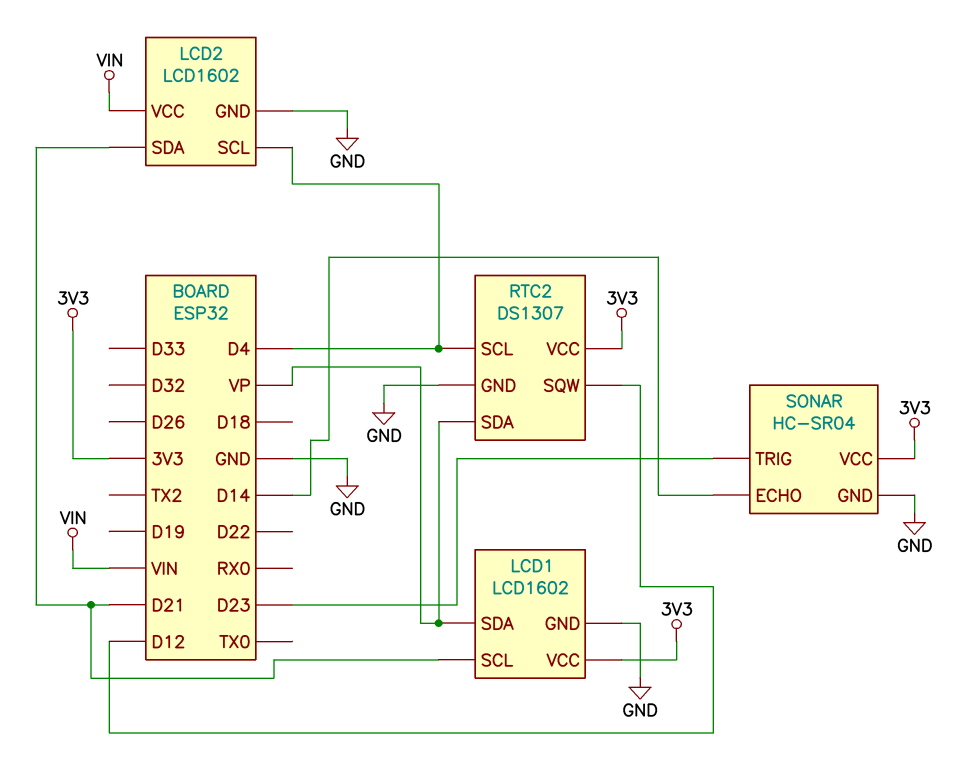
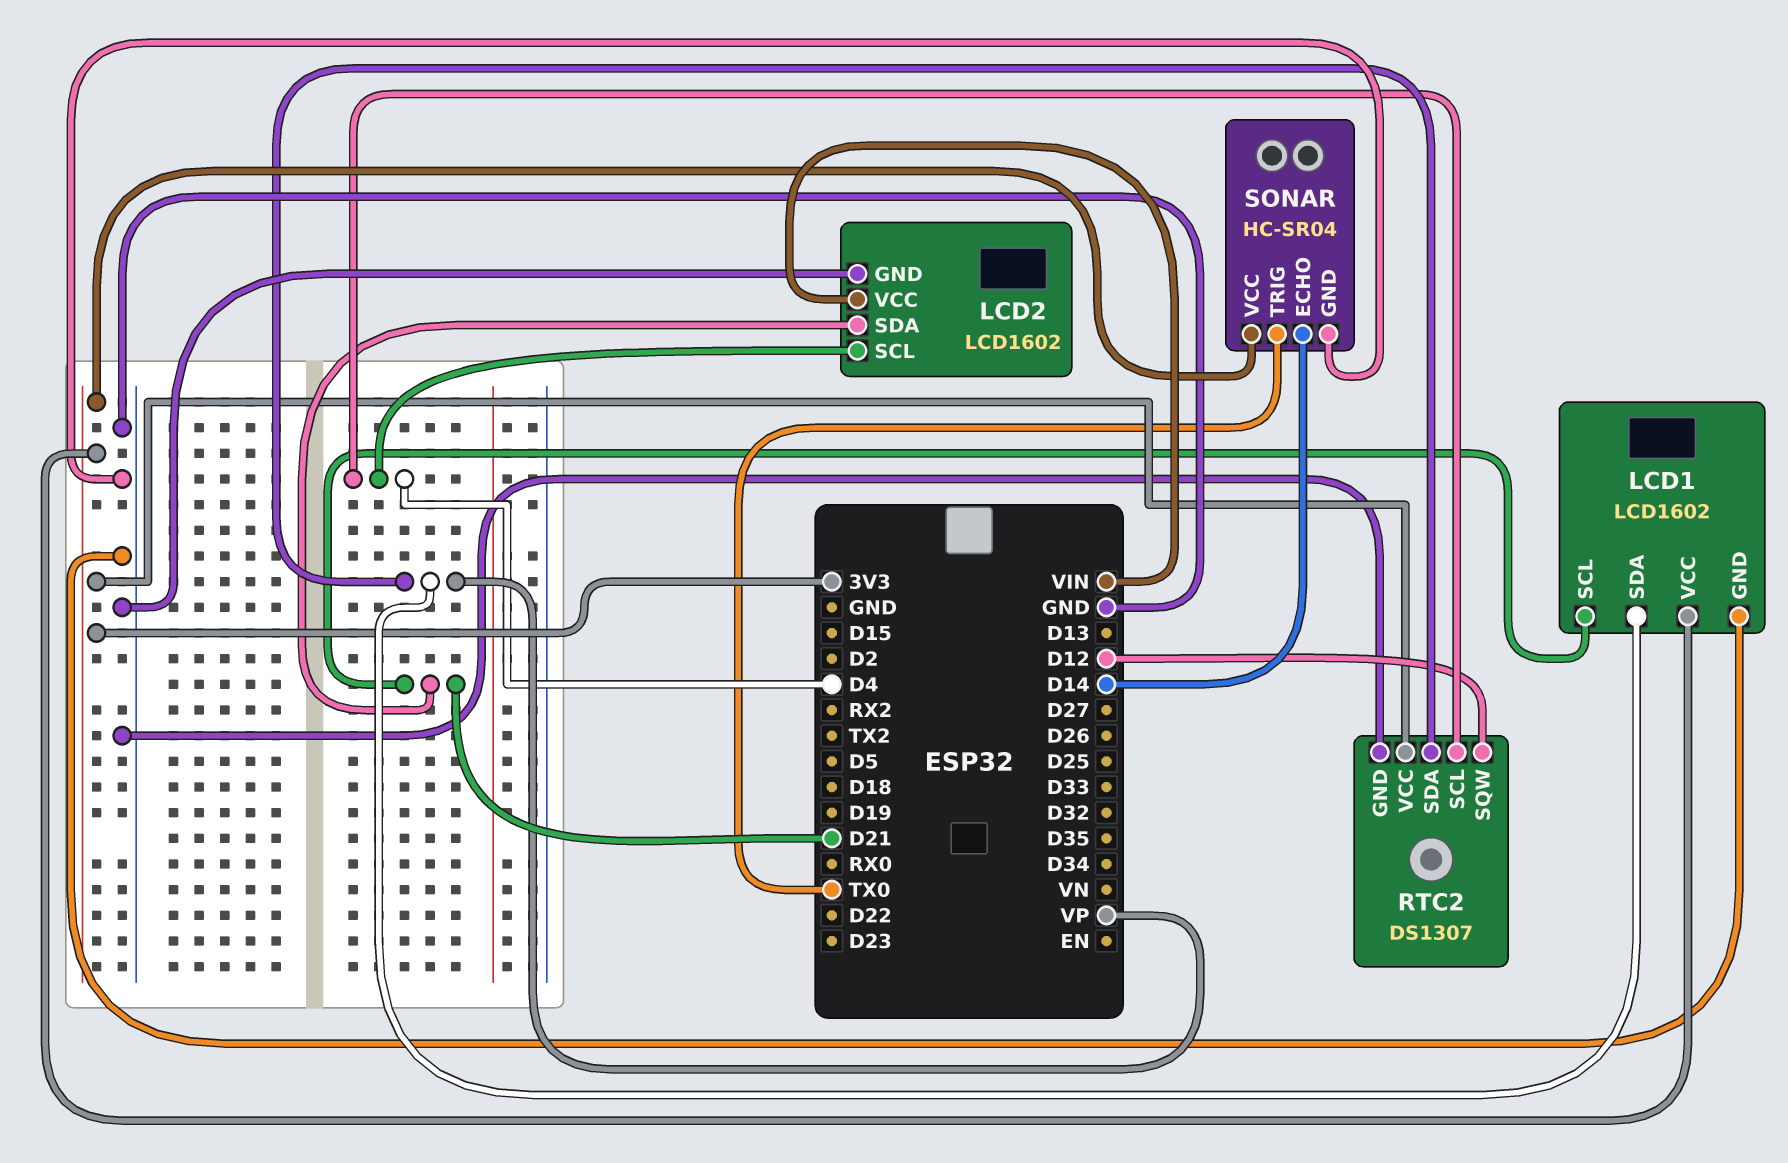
SONAR pin TRIG: D23 -> TX0

